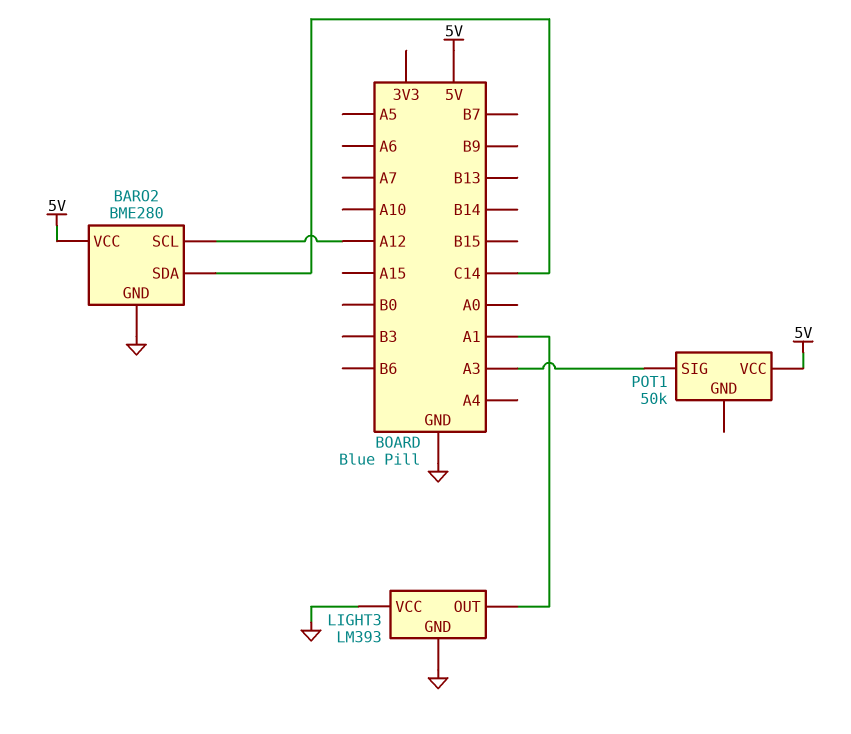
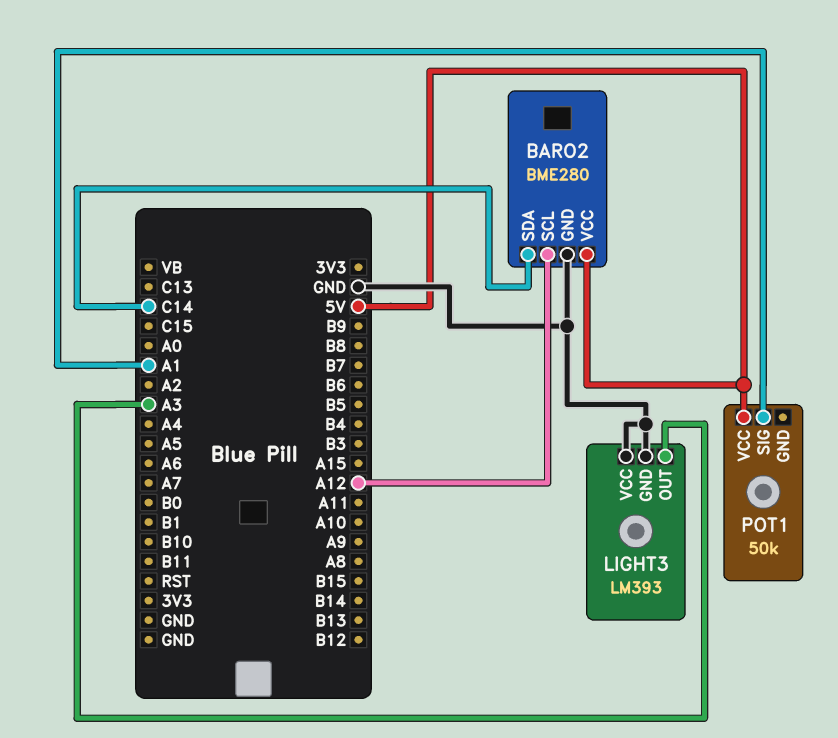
LIGHT3 pin OUT: A1 -> A3
POT1 pin SIG: A3 -> A1

